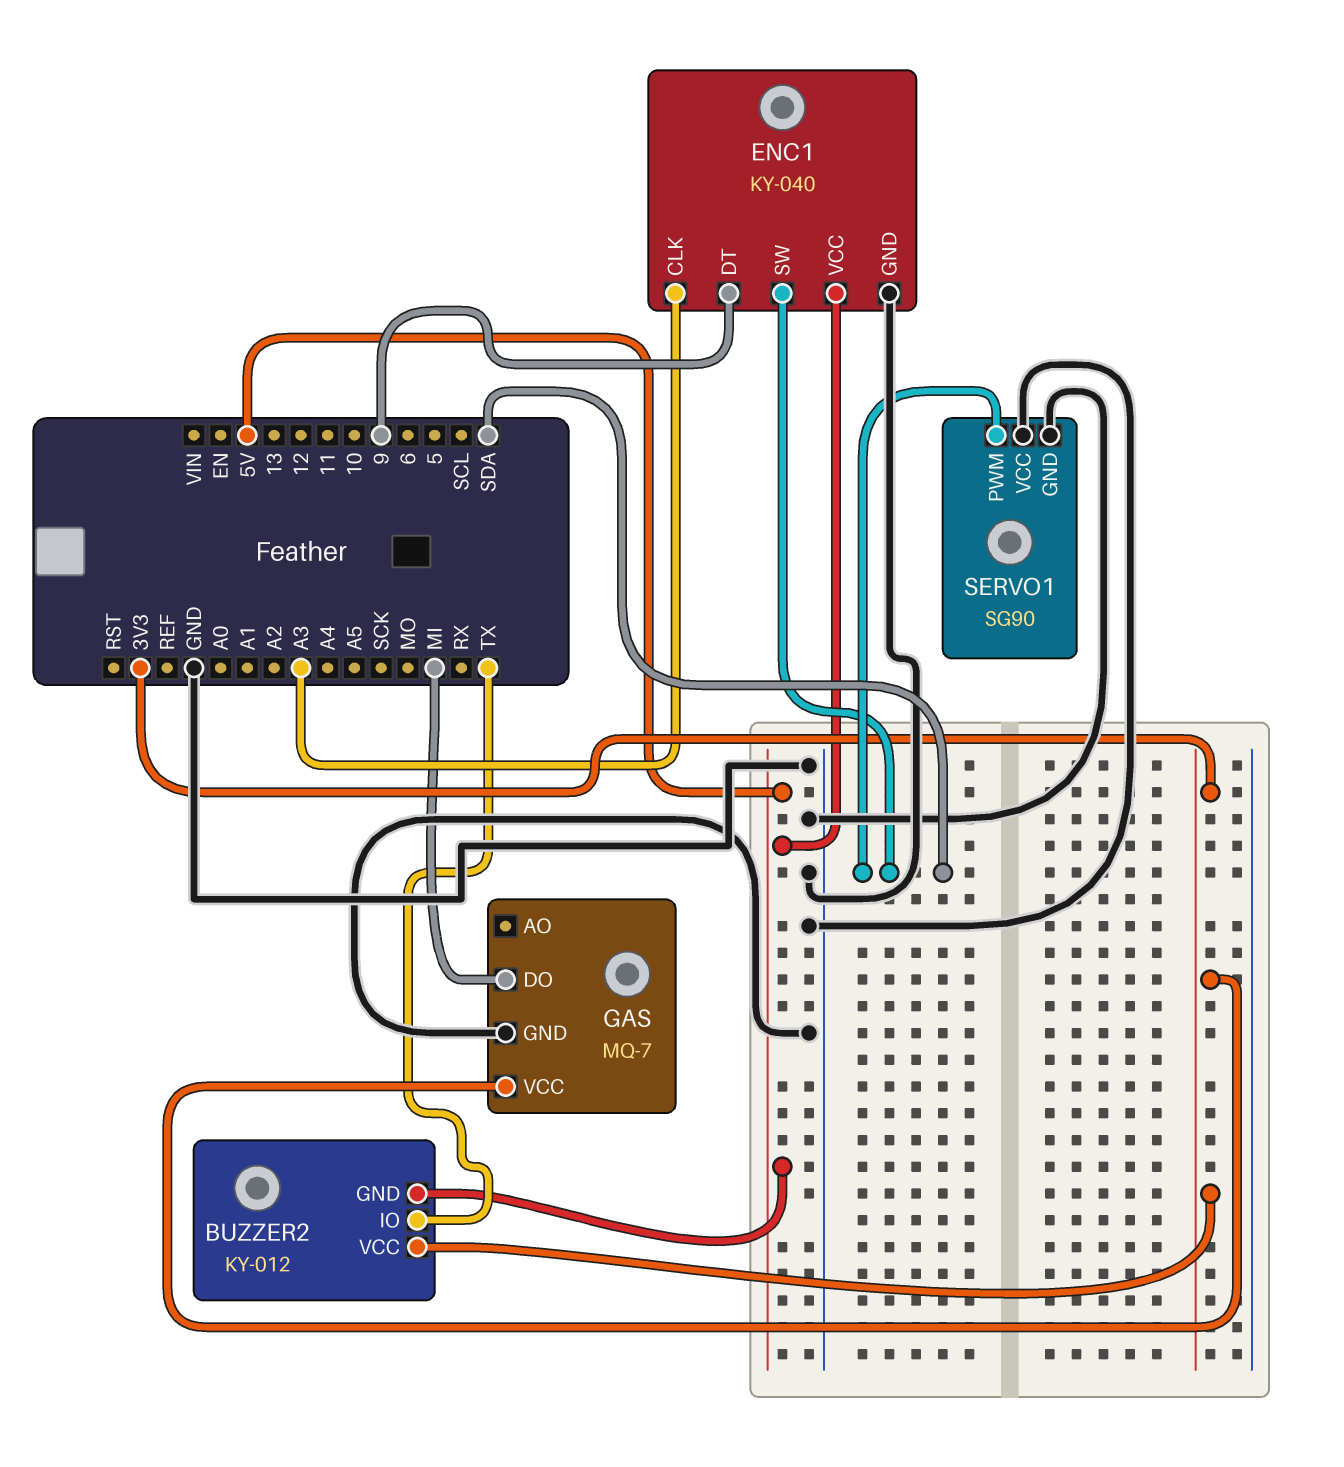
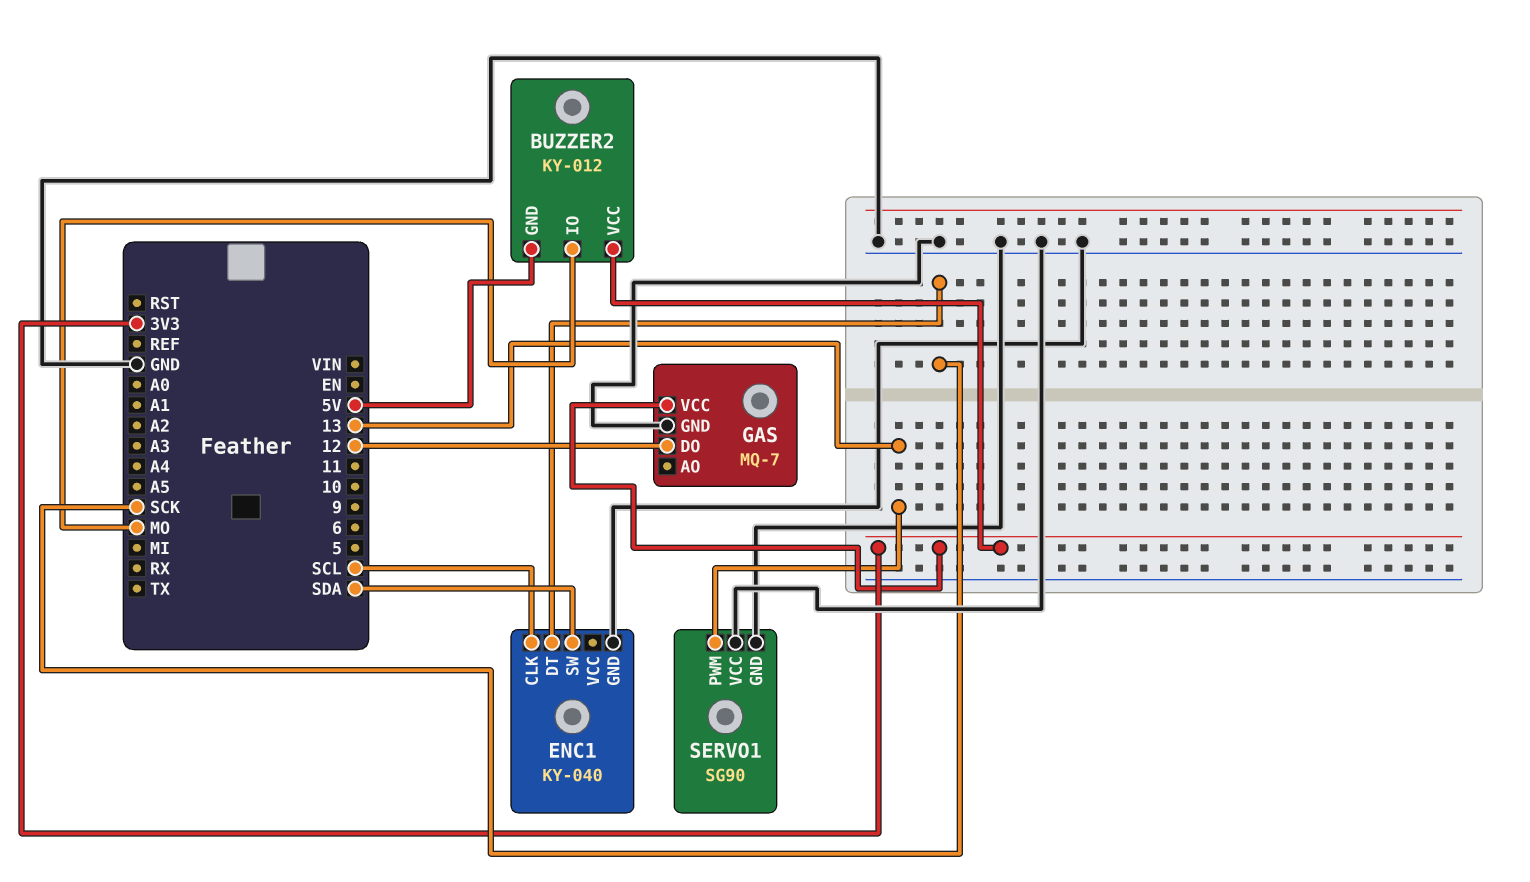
BUZZER2 pin IO: TX -> MO
ENC1 pin CLK: A3 -> SCL
ENC1 pin DT: 9 -> SCK
ENC1 pin VCC: 5V -> none
GAS pin DO: MI -> 12
SERVO1 pin PWM: SDA -> 13

